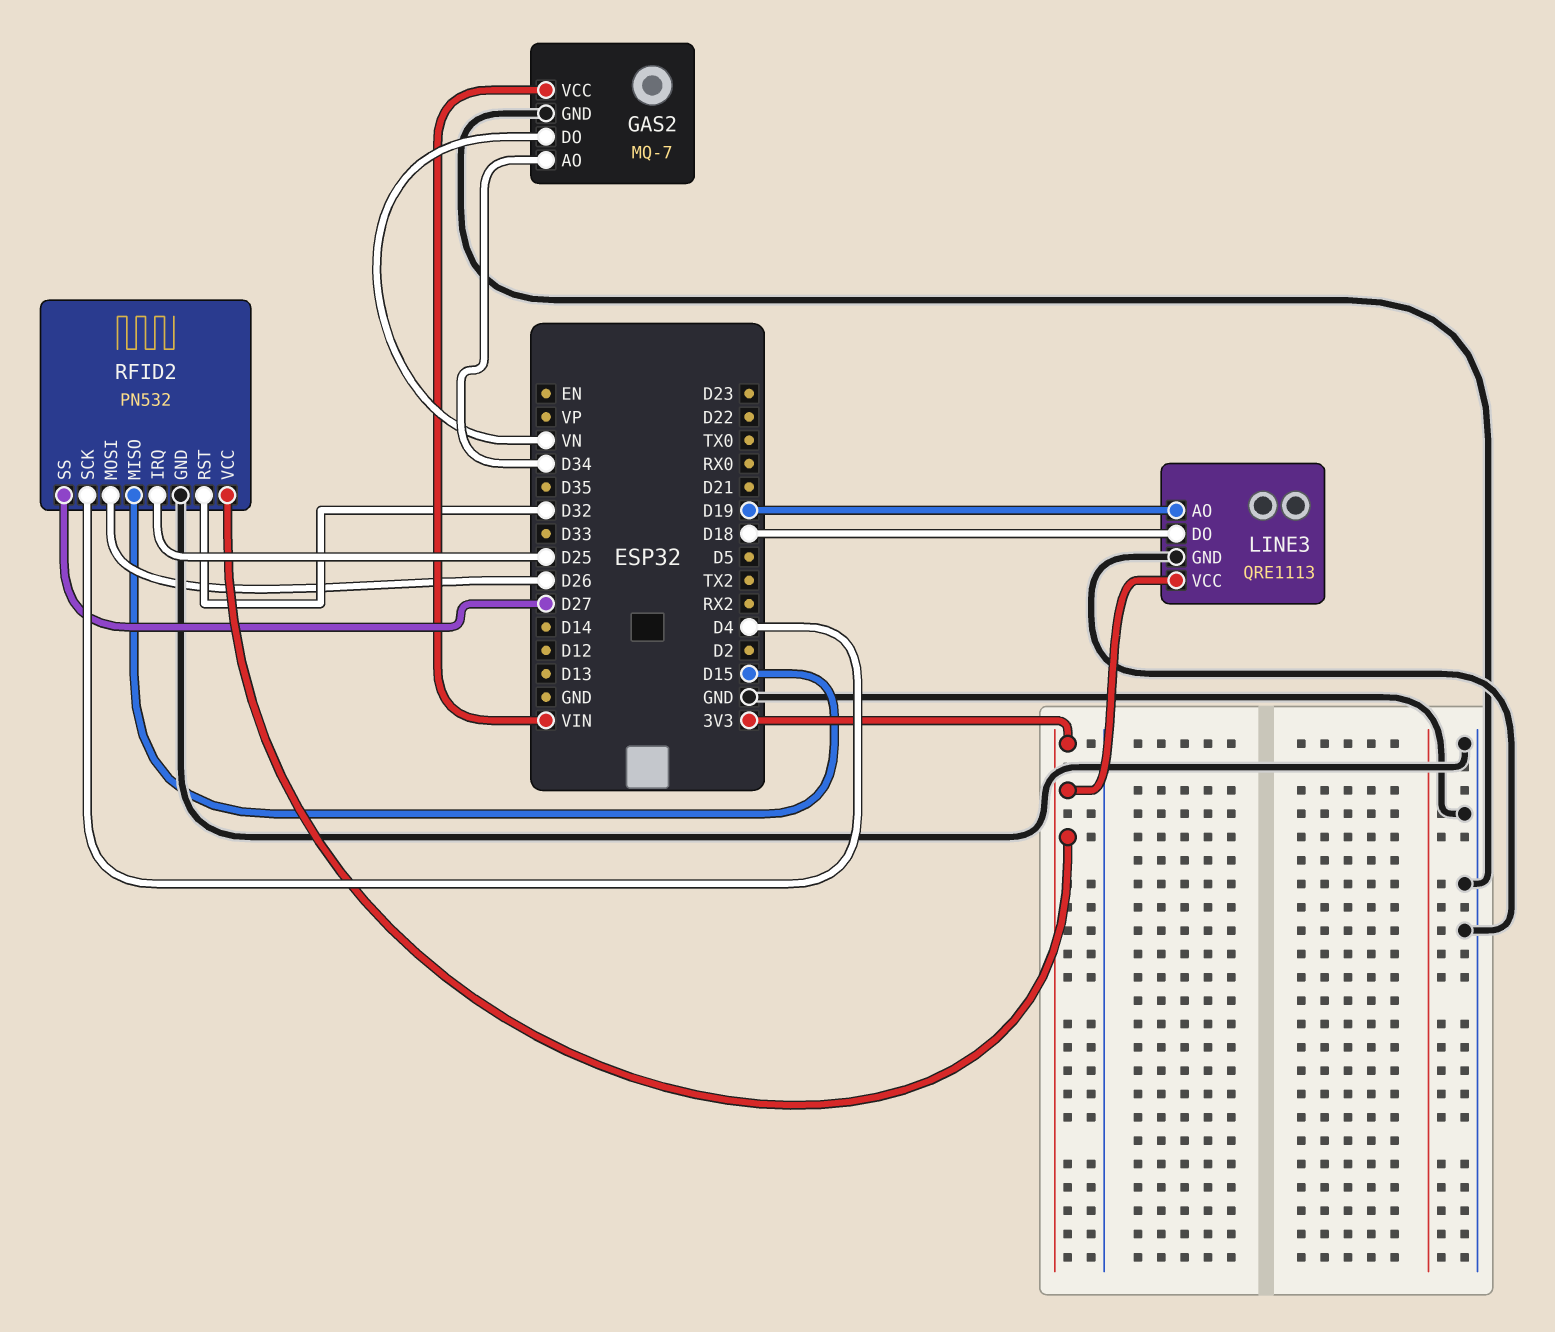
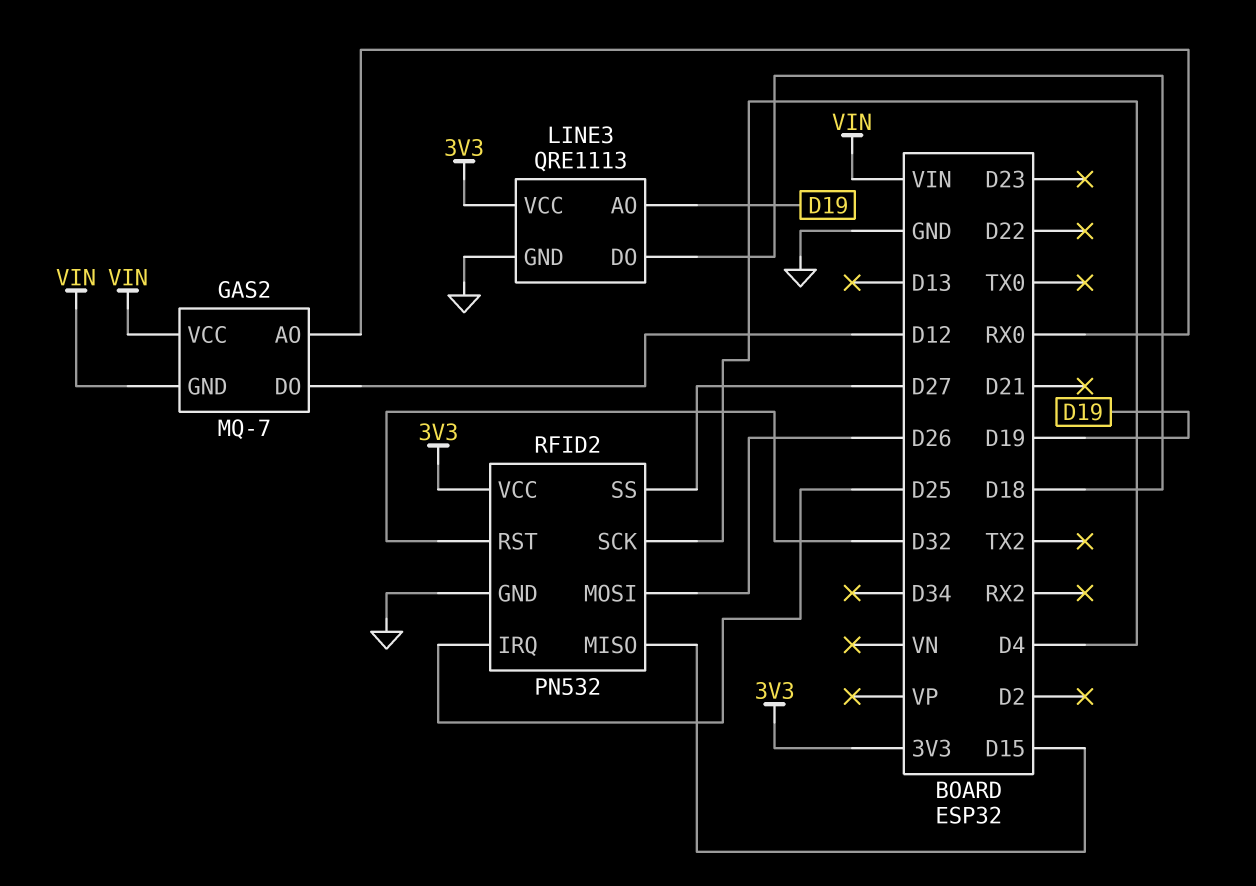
GAS2 pin AO: D34 -> RX0
GAS2 pin DO: VN -> D12
GAS2 pin GND: GND -> VIN

